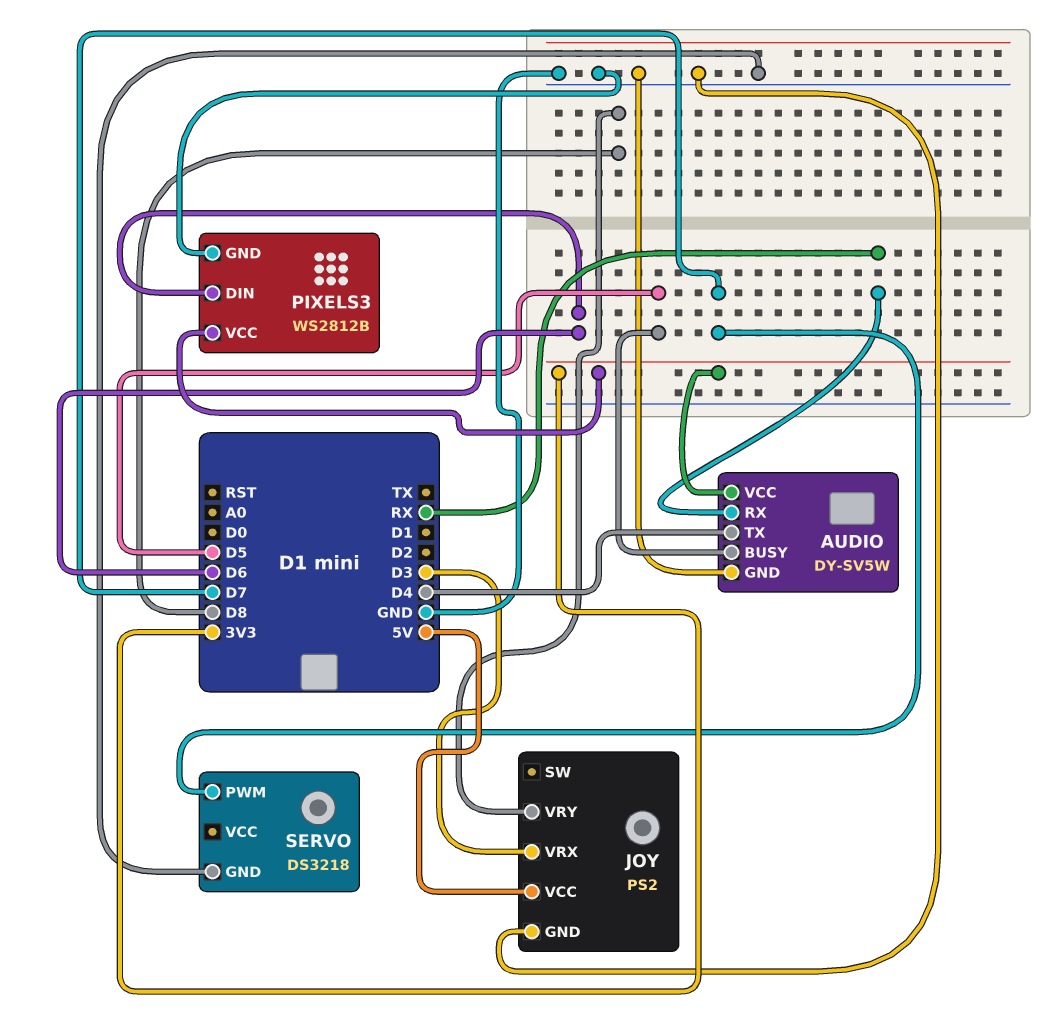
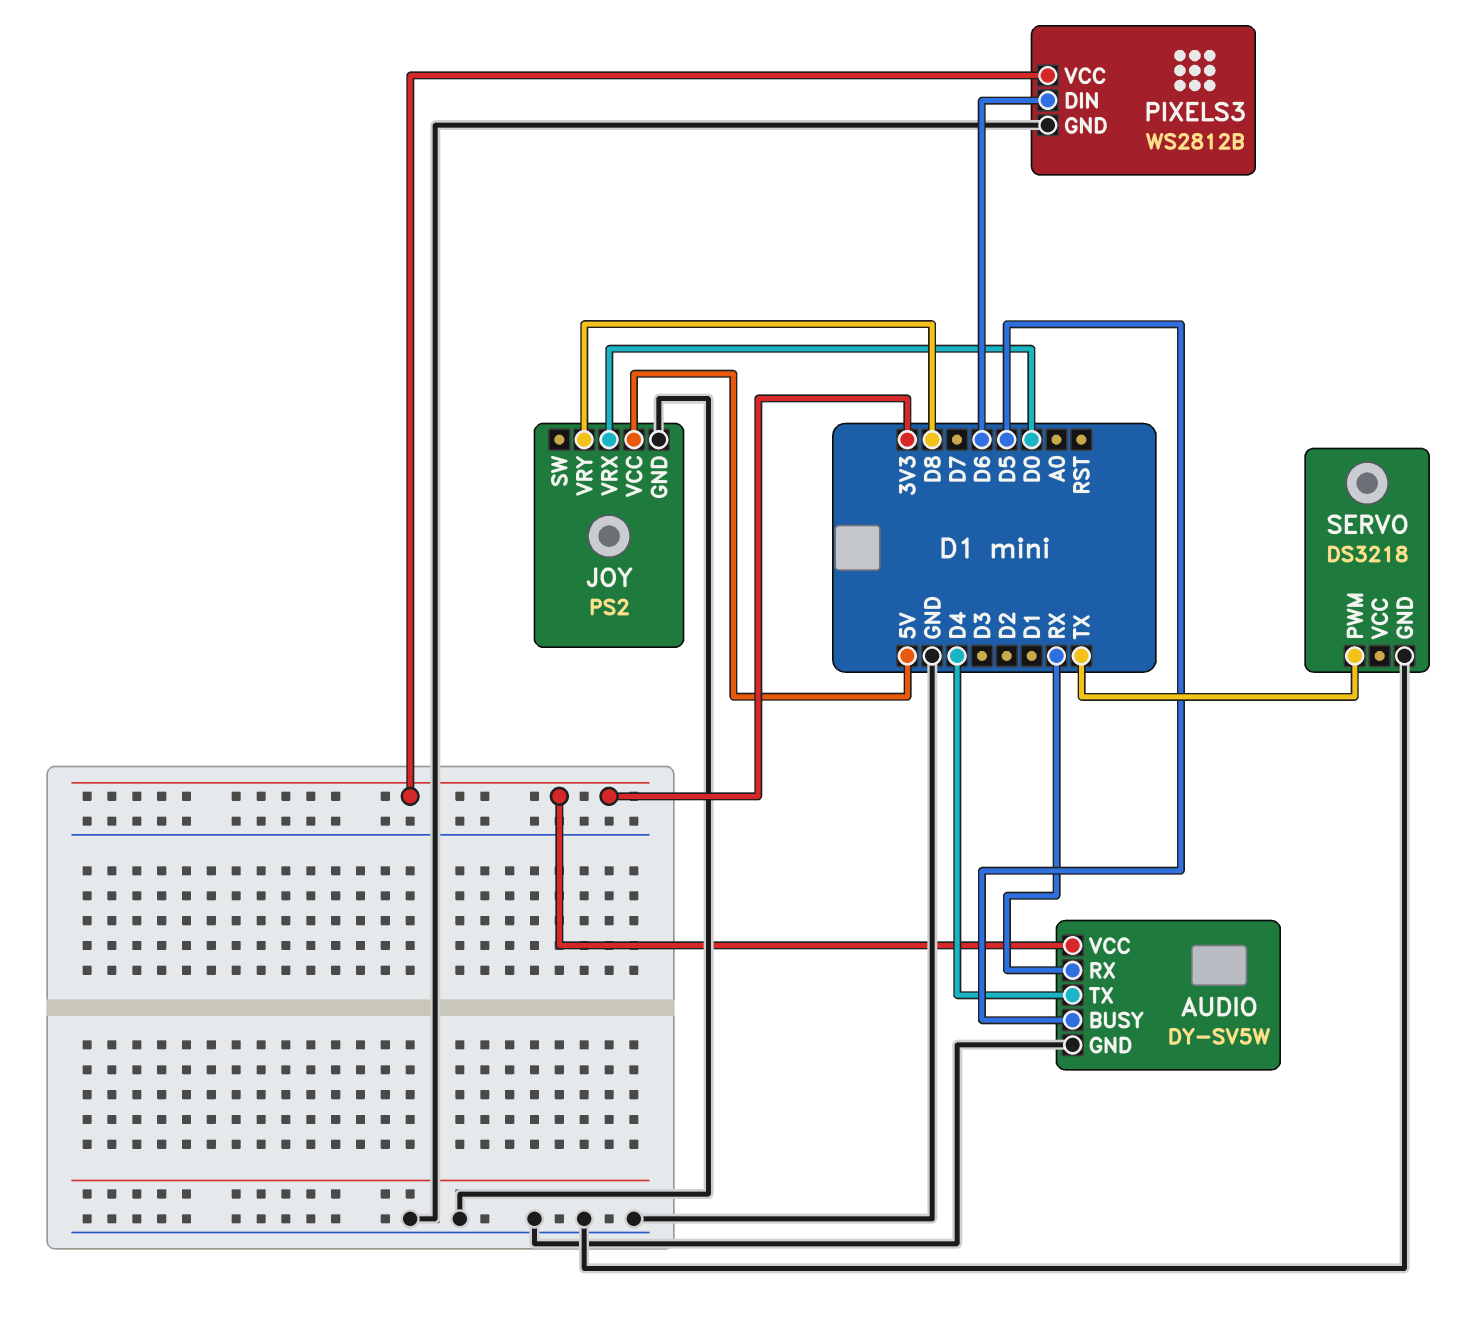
JOY pin VRX: D3 -> D0
SERVO pin PWM: D7 -> TX

